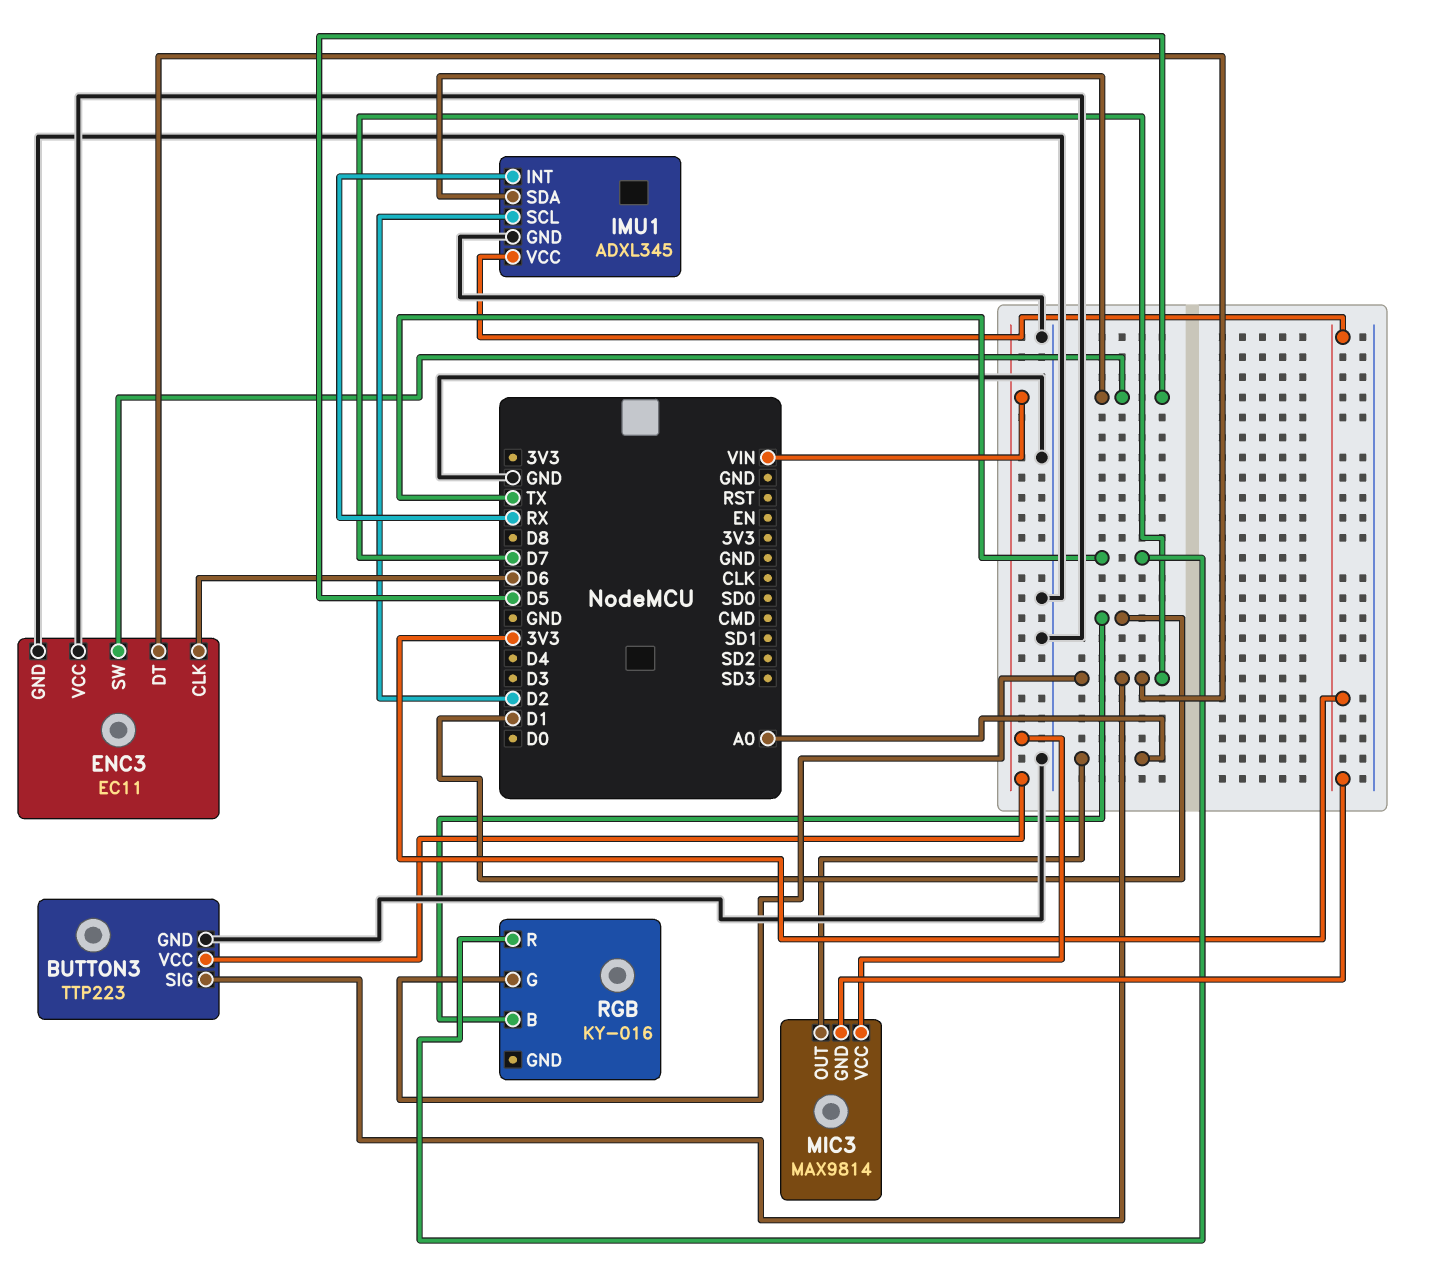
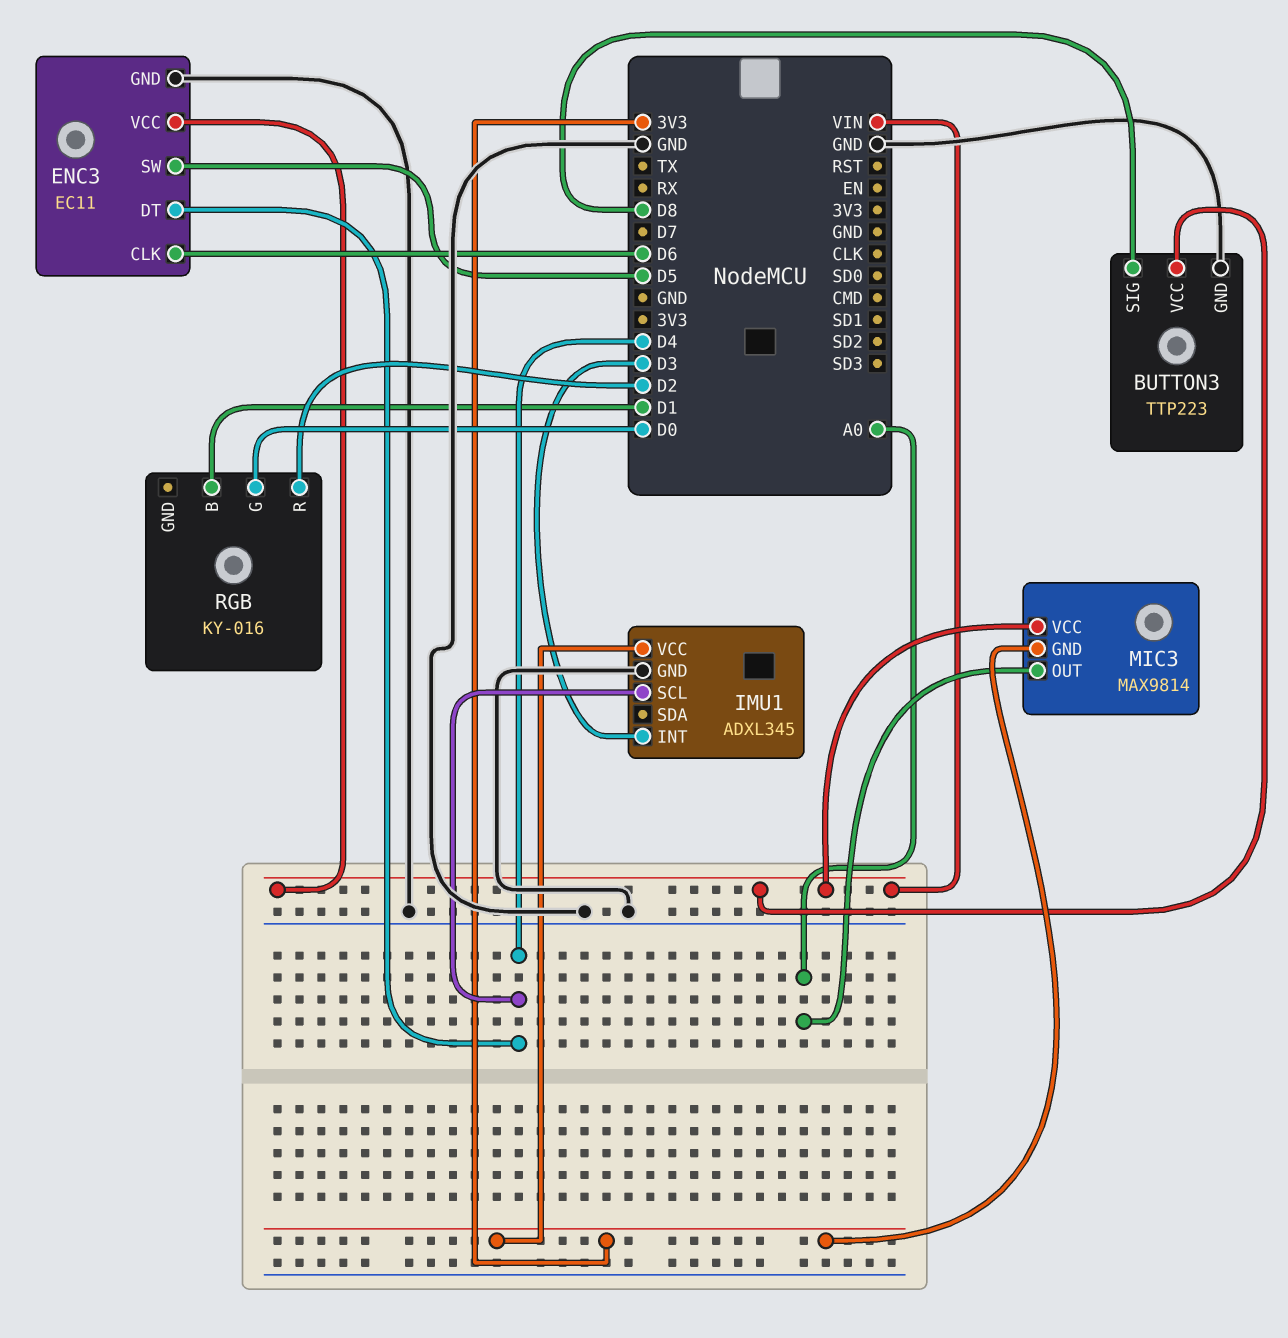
BUTTON3 pin SIG: D7 -> D8
ENC3 pin DT: D7 -> D4
ENC3 pin VCC: GND -> VIN
IMU1 pin INT: RX -> D3
IMU1 pin SCL: D2 -> D4
IMU1 pin SDA: D5 -> none
RGB pin G: D7 -> D0
RGB pin R: TX -> D2

